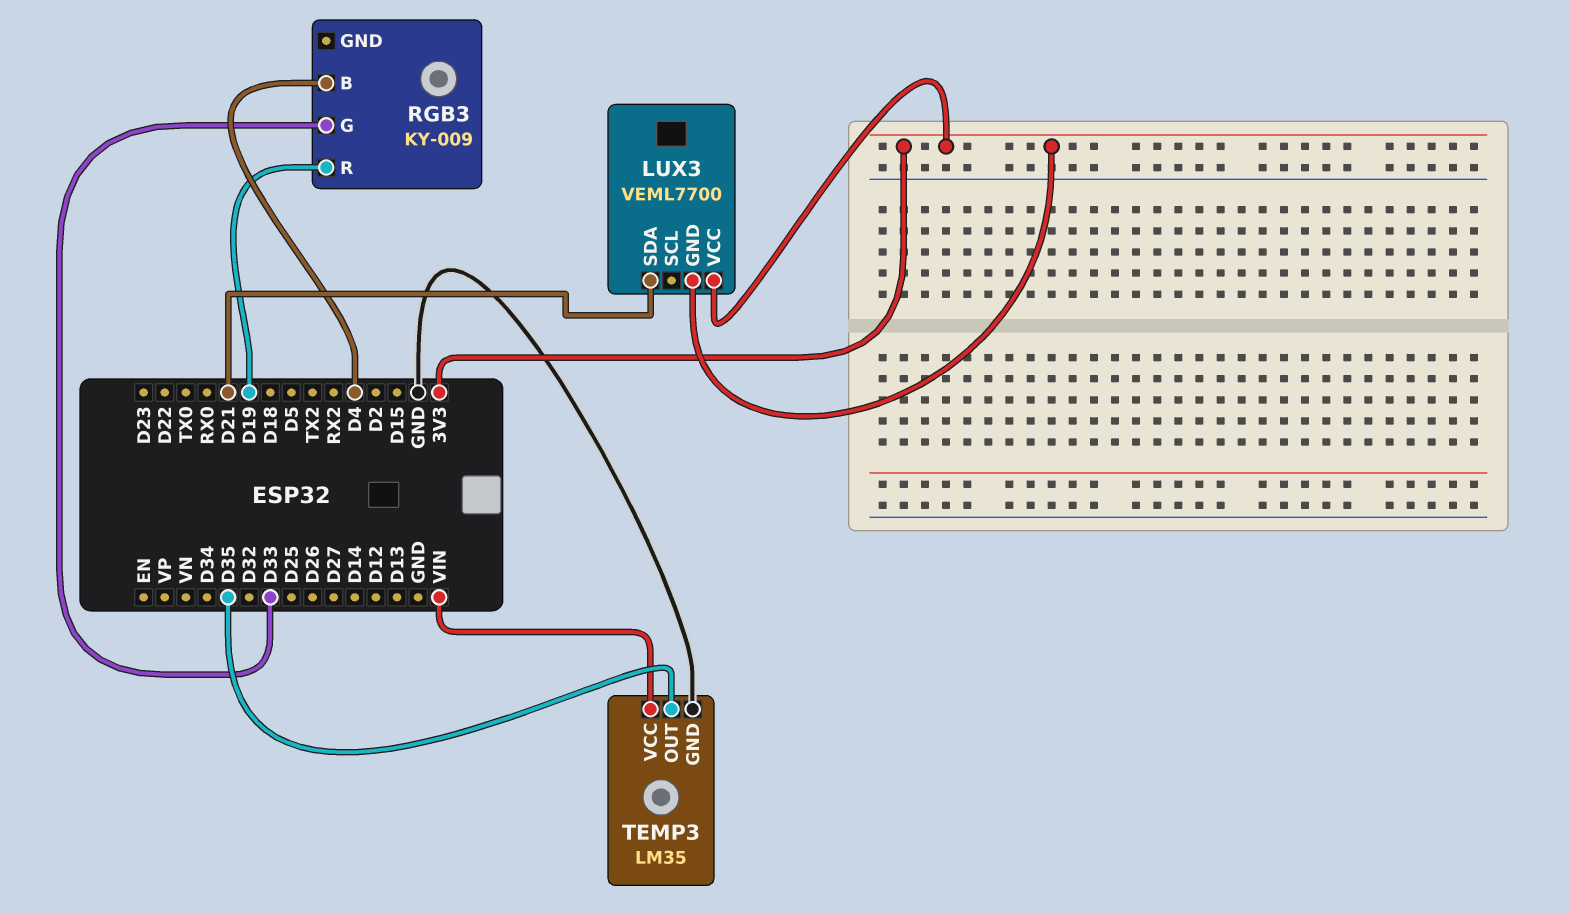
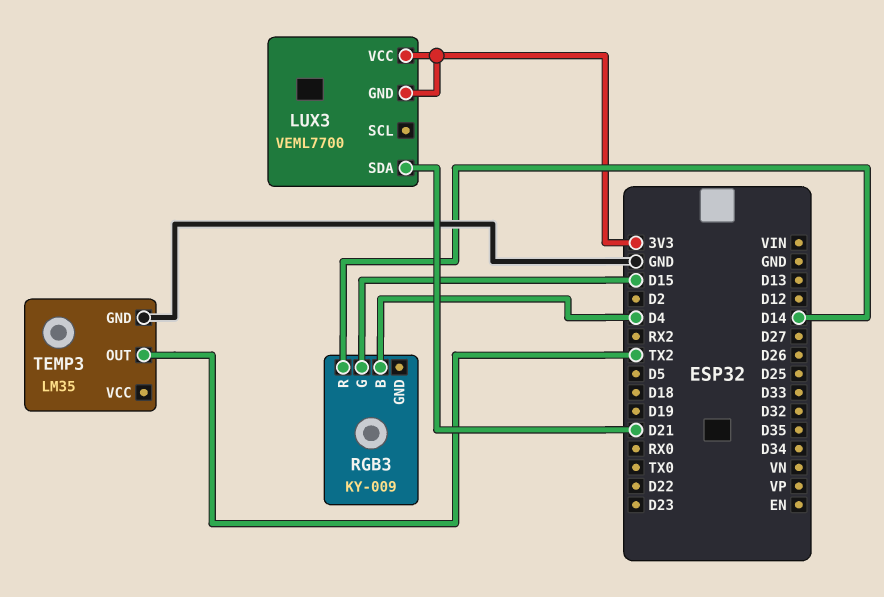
RGB3 pin G: D33 -> D15
RGB3 pin R: D19 -> D14
TEMP3 pin OUT: D35 -> TX2
TEMP3 pin VCC: VIN -> none

